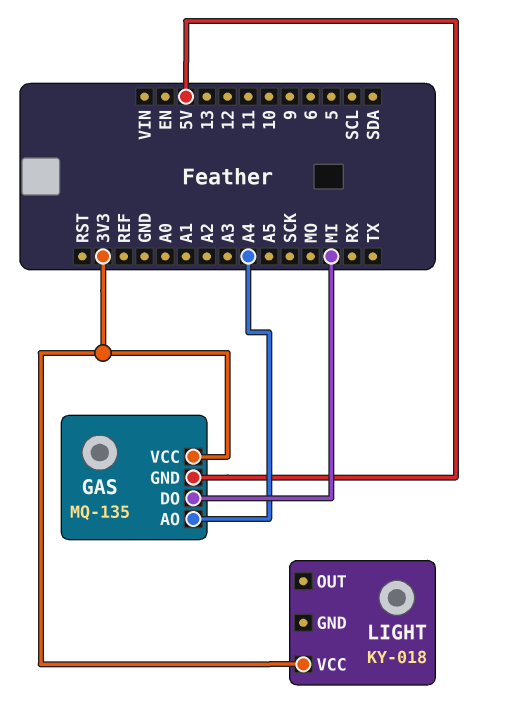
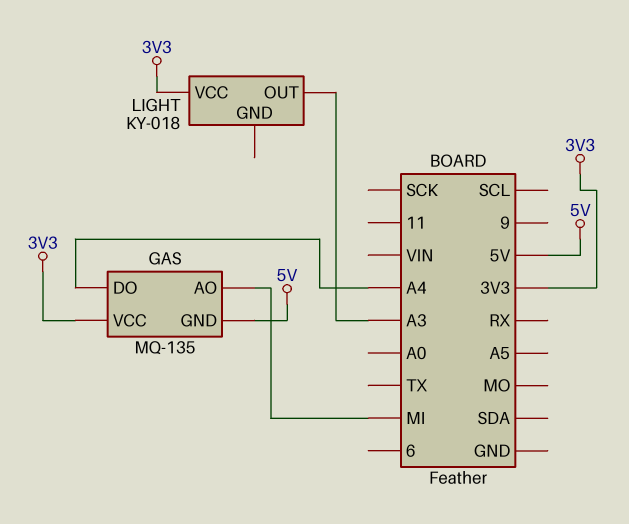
GAS pin AO: A4 -> MI
GAS pin DO: MI -> A4
LIGHT pin OUT: none -> A3

